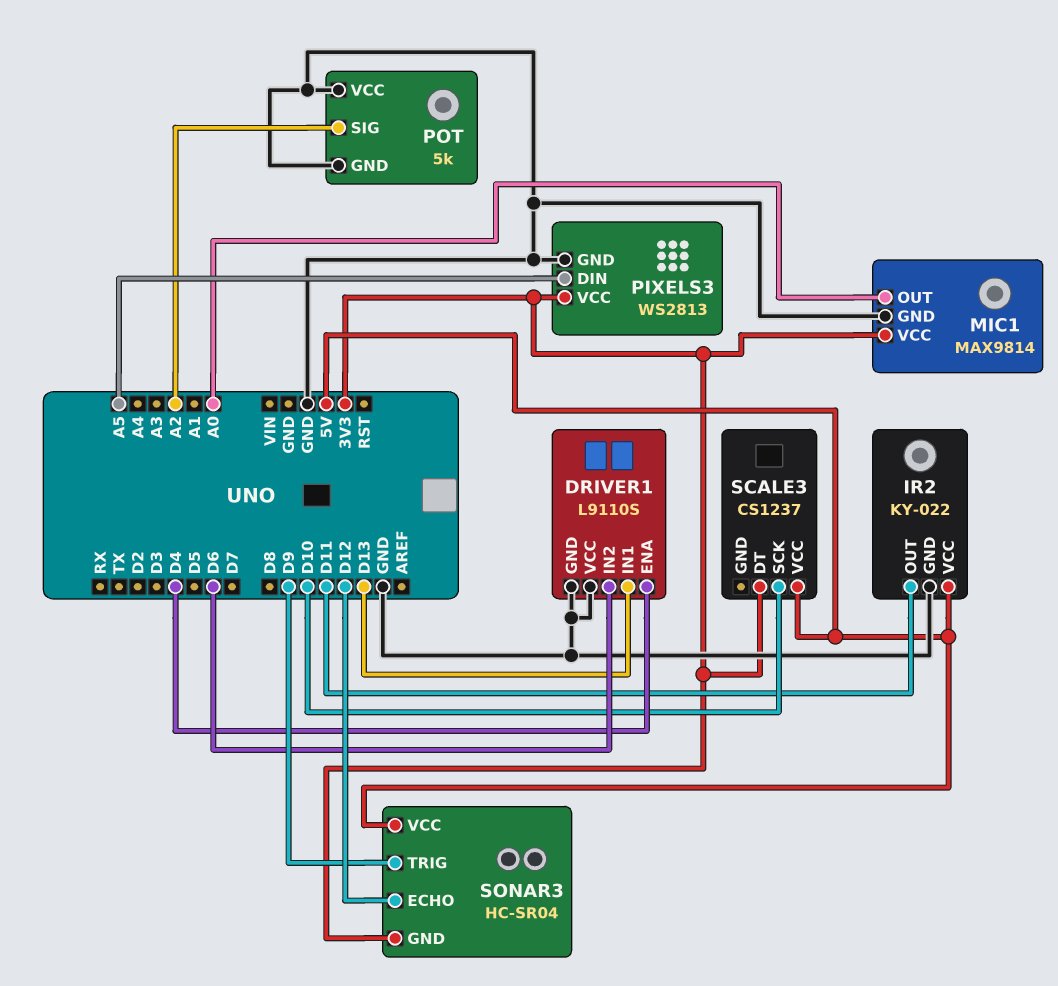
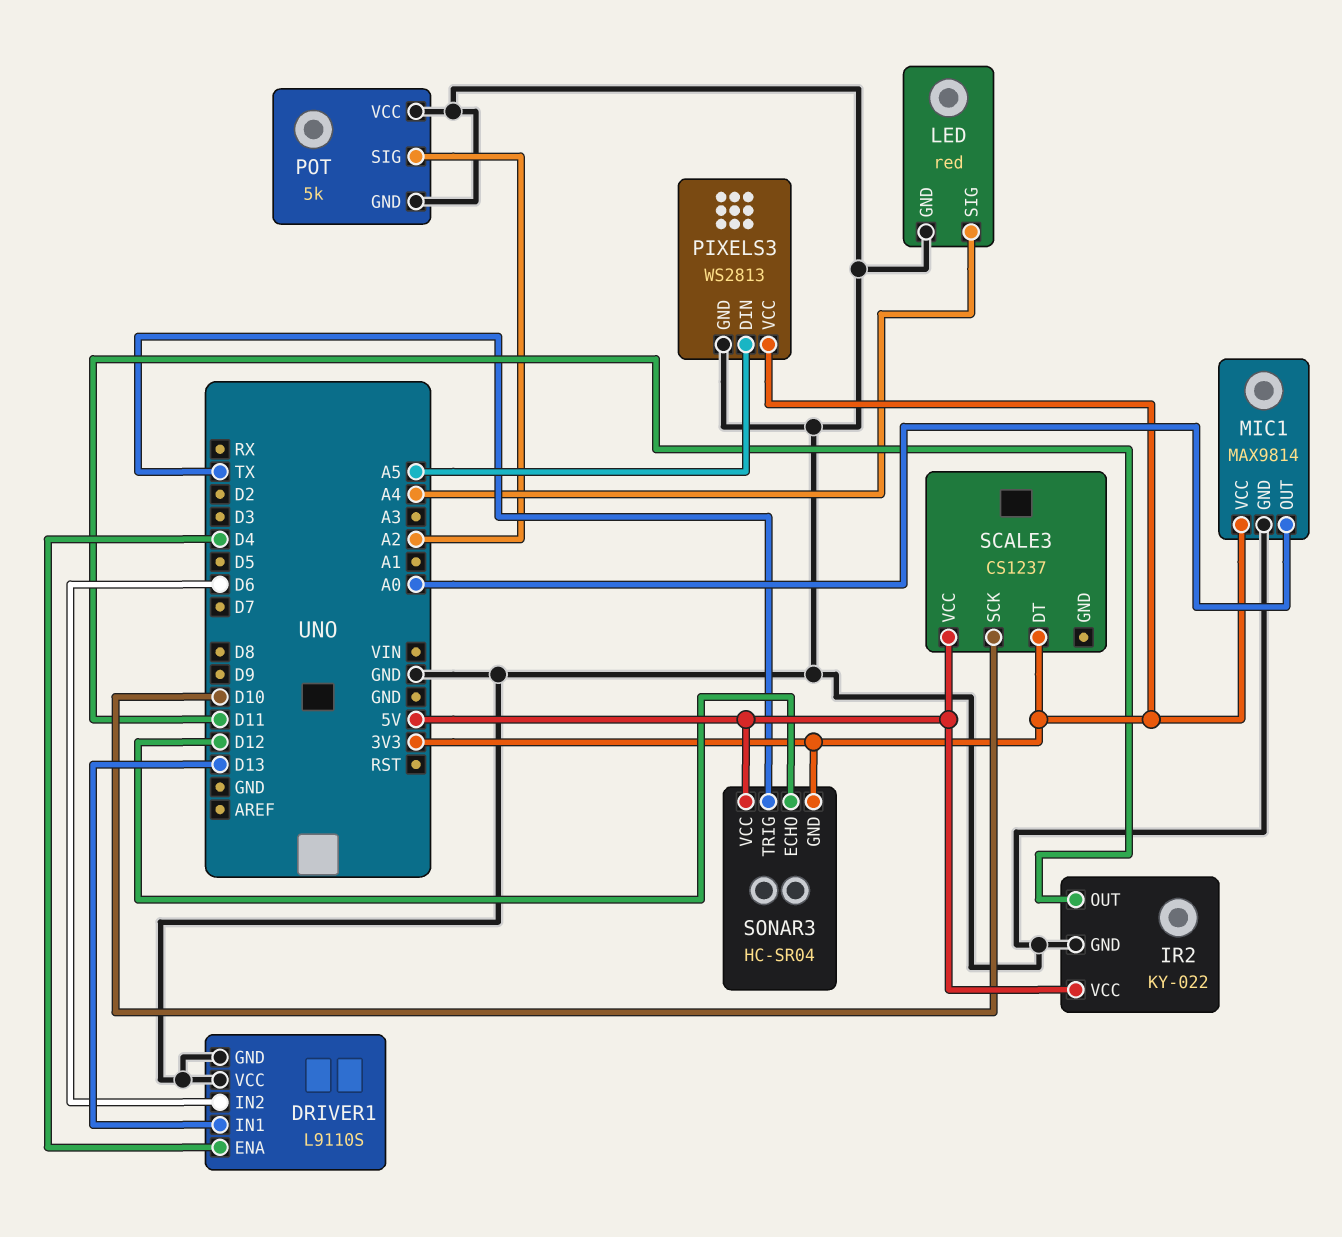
LED: none -> red
LED pin GND: none -> GND
LED pin SIG: none -> A4
SONAR3 pin TRIG: D9 -> TX

